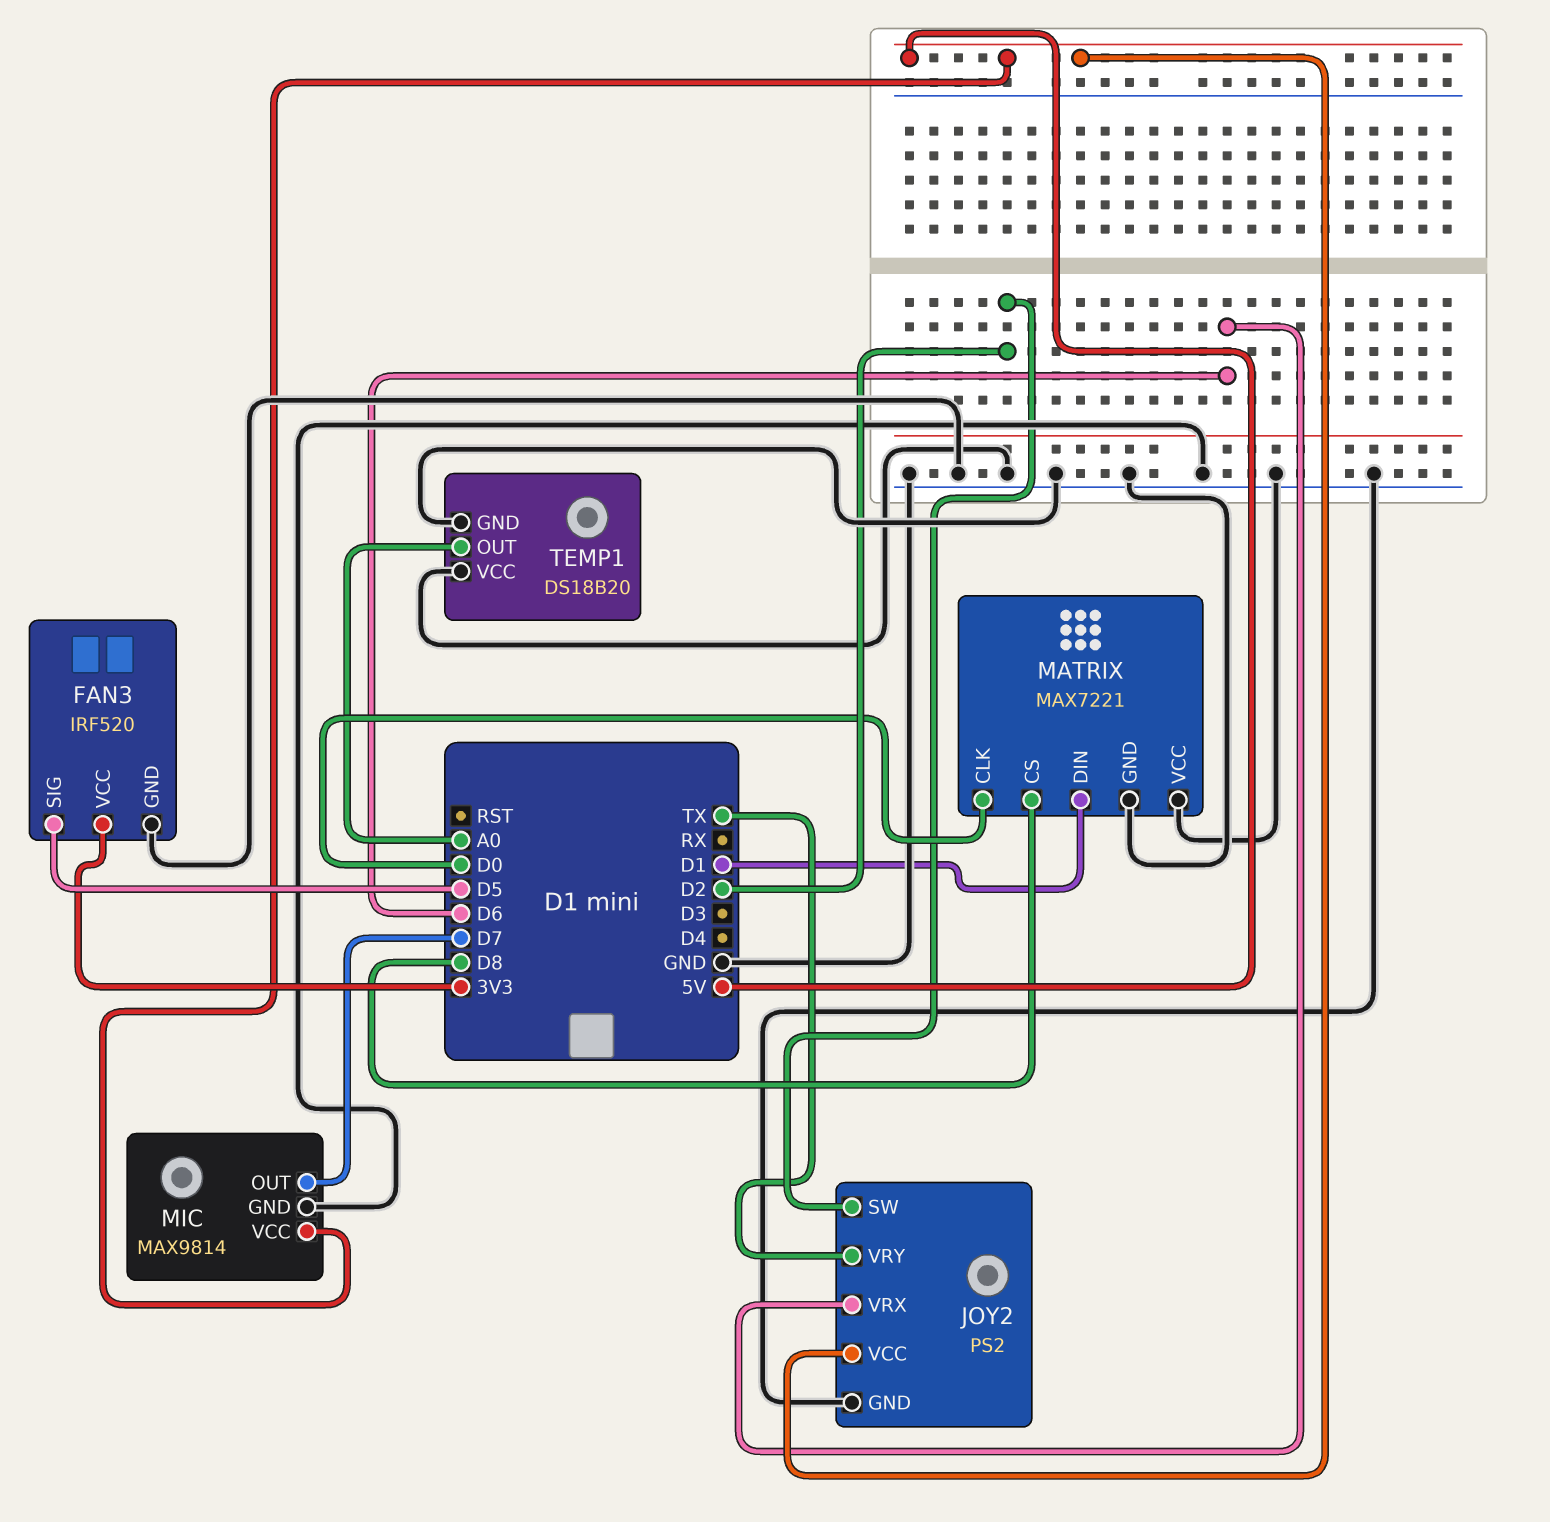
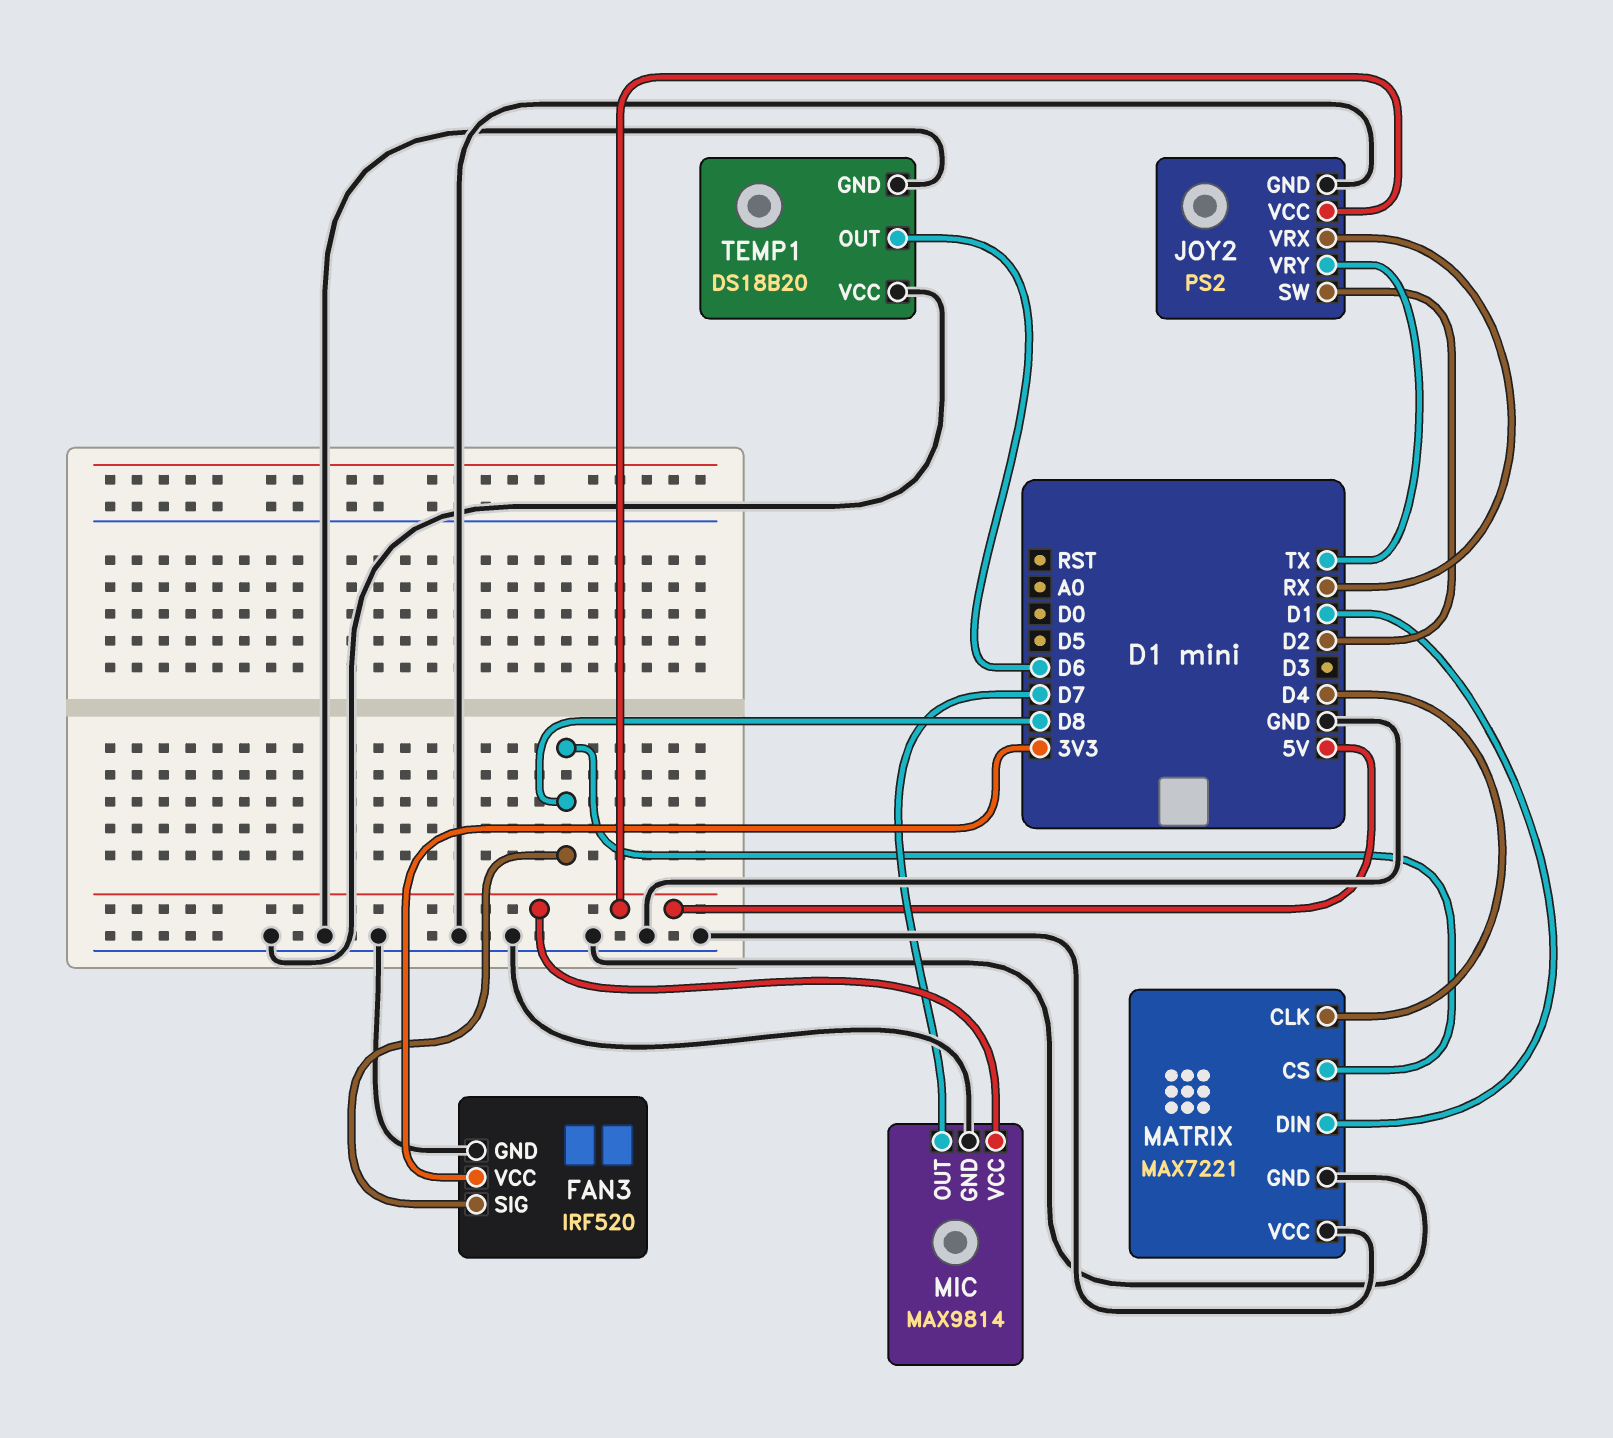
FAN3 pin SIG: D5 -> D8
JOY2 pin VRX: D6 -> RX
MATRIX pin CLK: D0 -> D4
TEMP1 pin OUT: A0 -> D6

